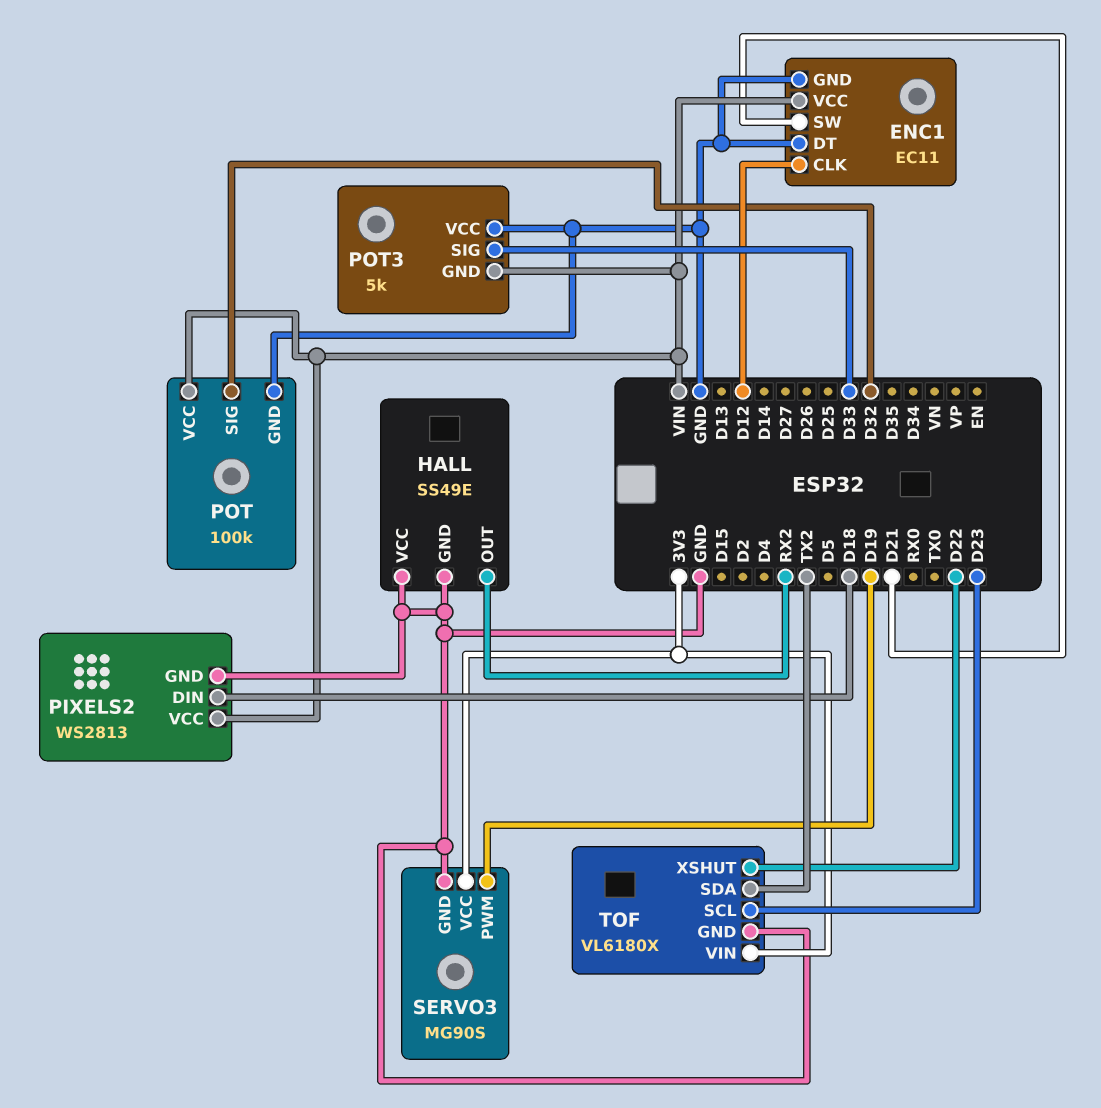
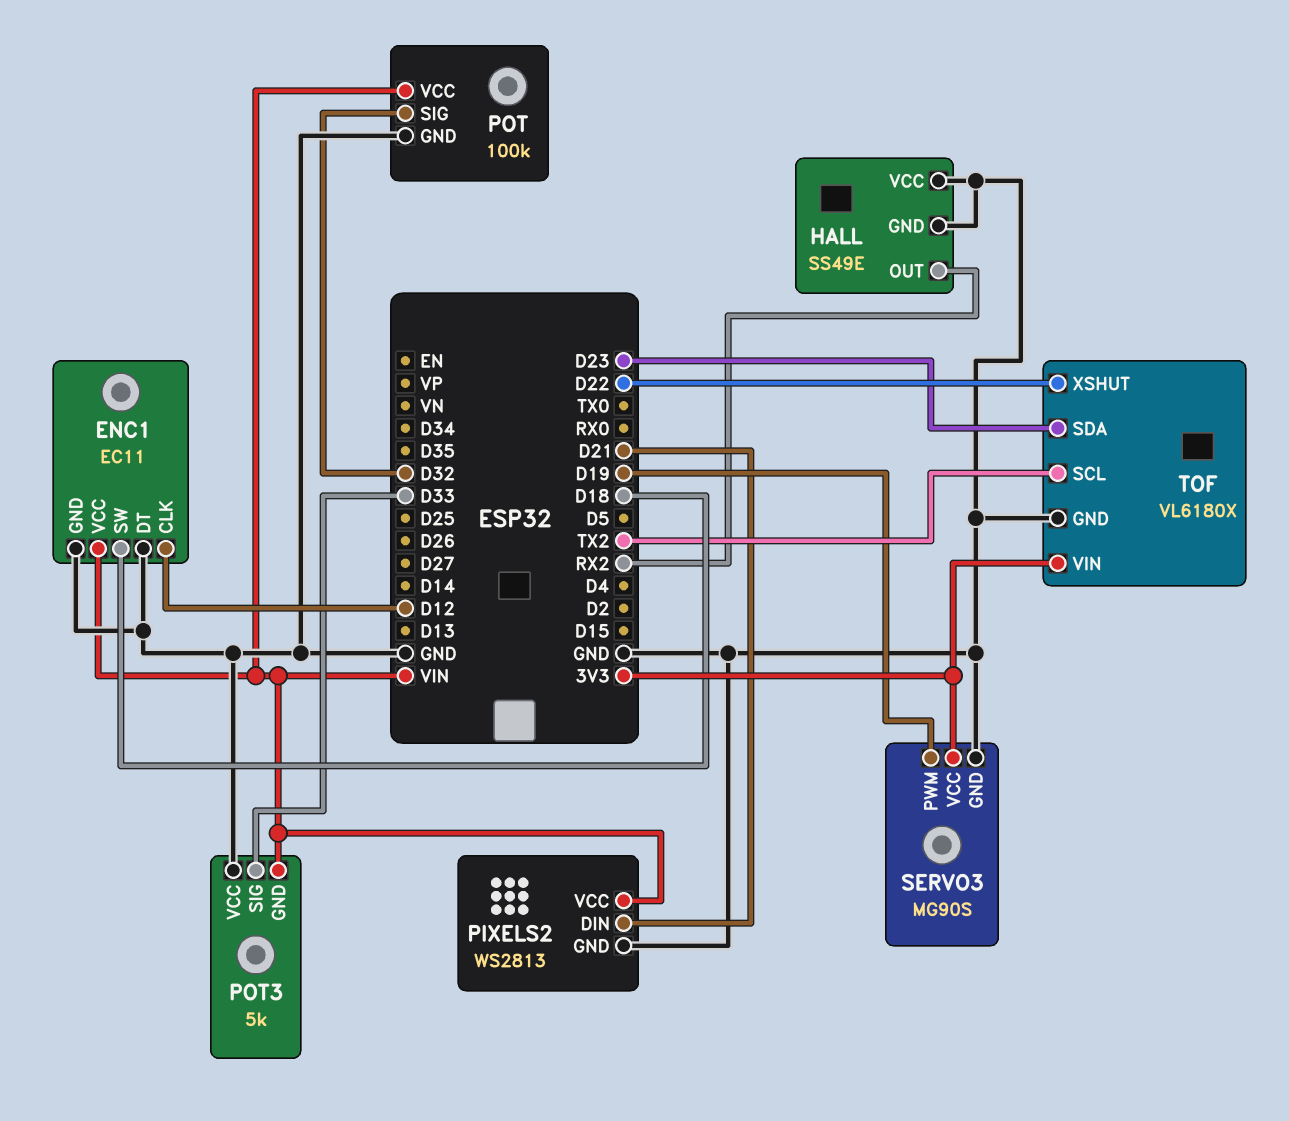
ENC1 pin SW: D21 -> D18
PIXELS2 pin DIN: D18 -> D21
TOF pin SCL: D23 -> TX2
TOF pin SDA: TX2 -> D23

